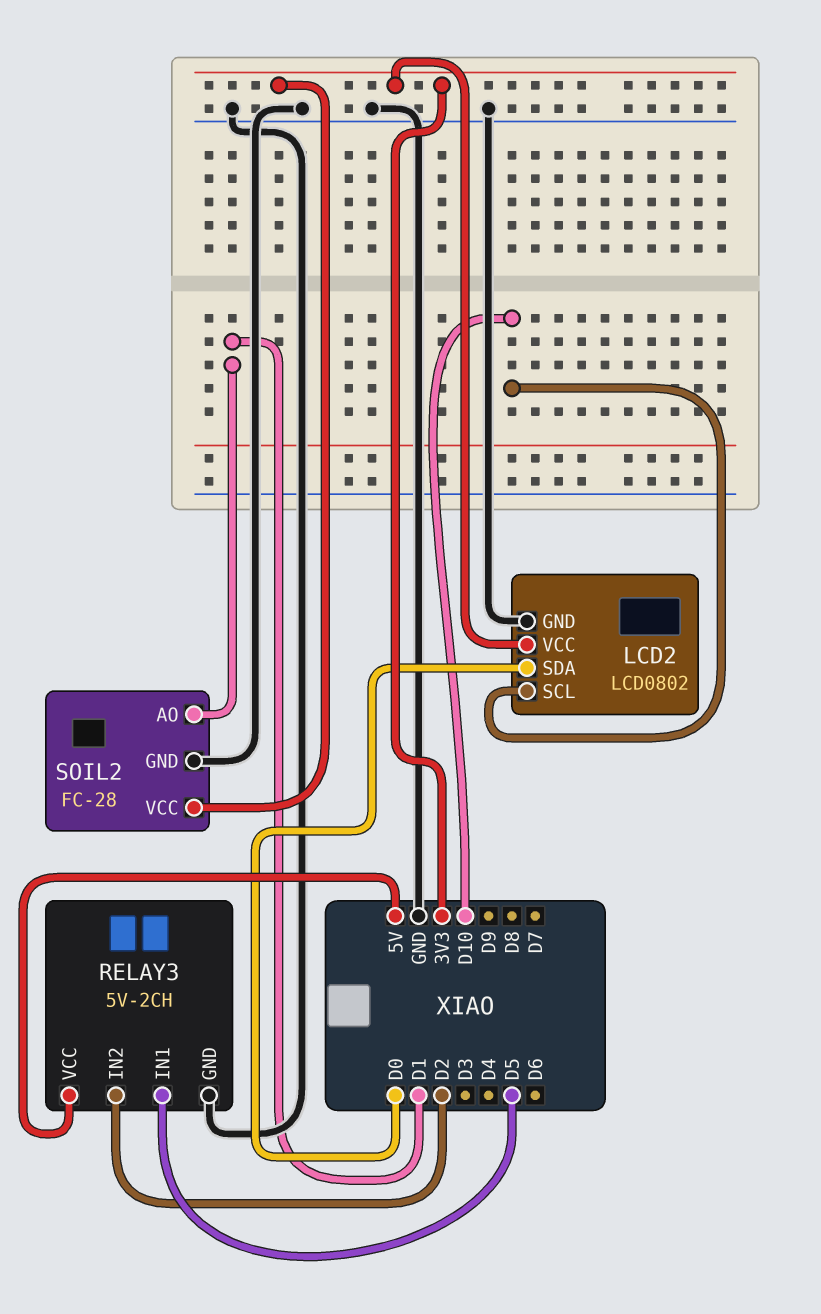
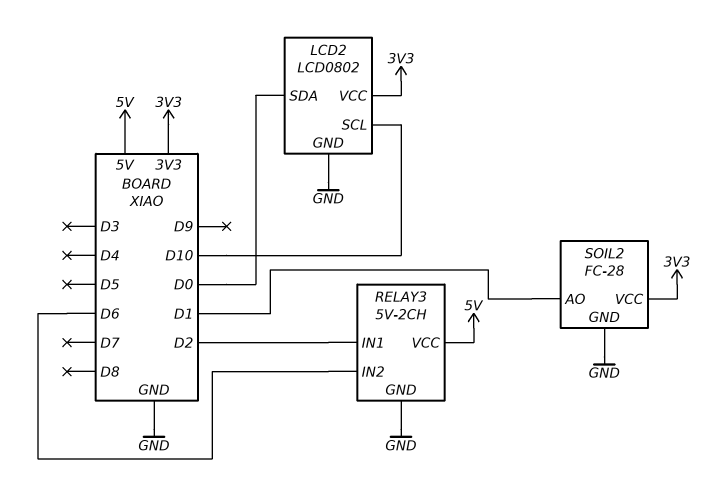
RELAY3 pin IN1: D5 -> D2
RELAY3 pin IN2: D2 -> D6

